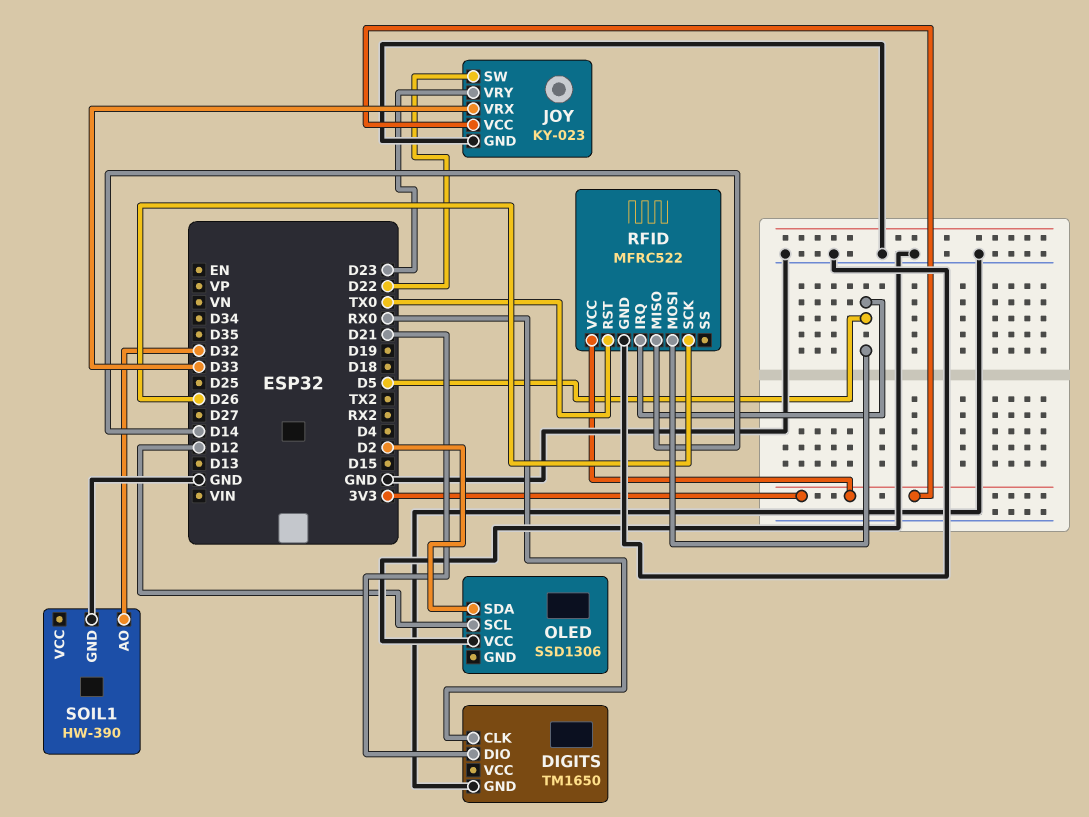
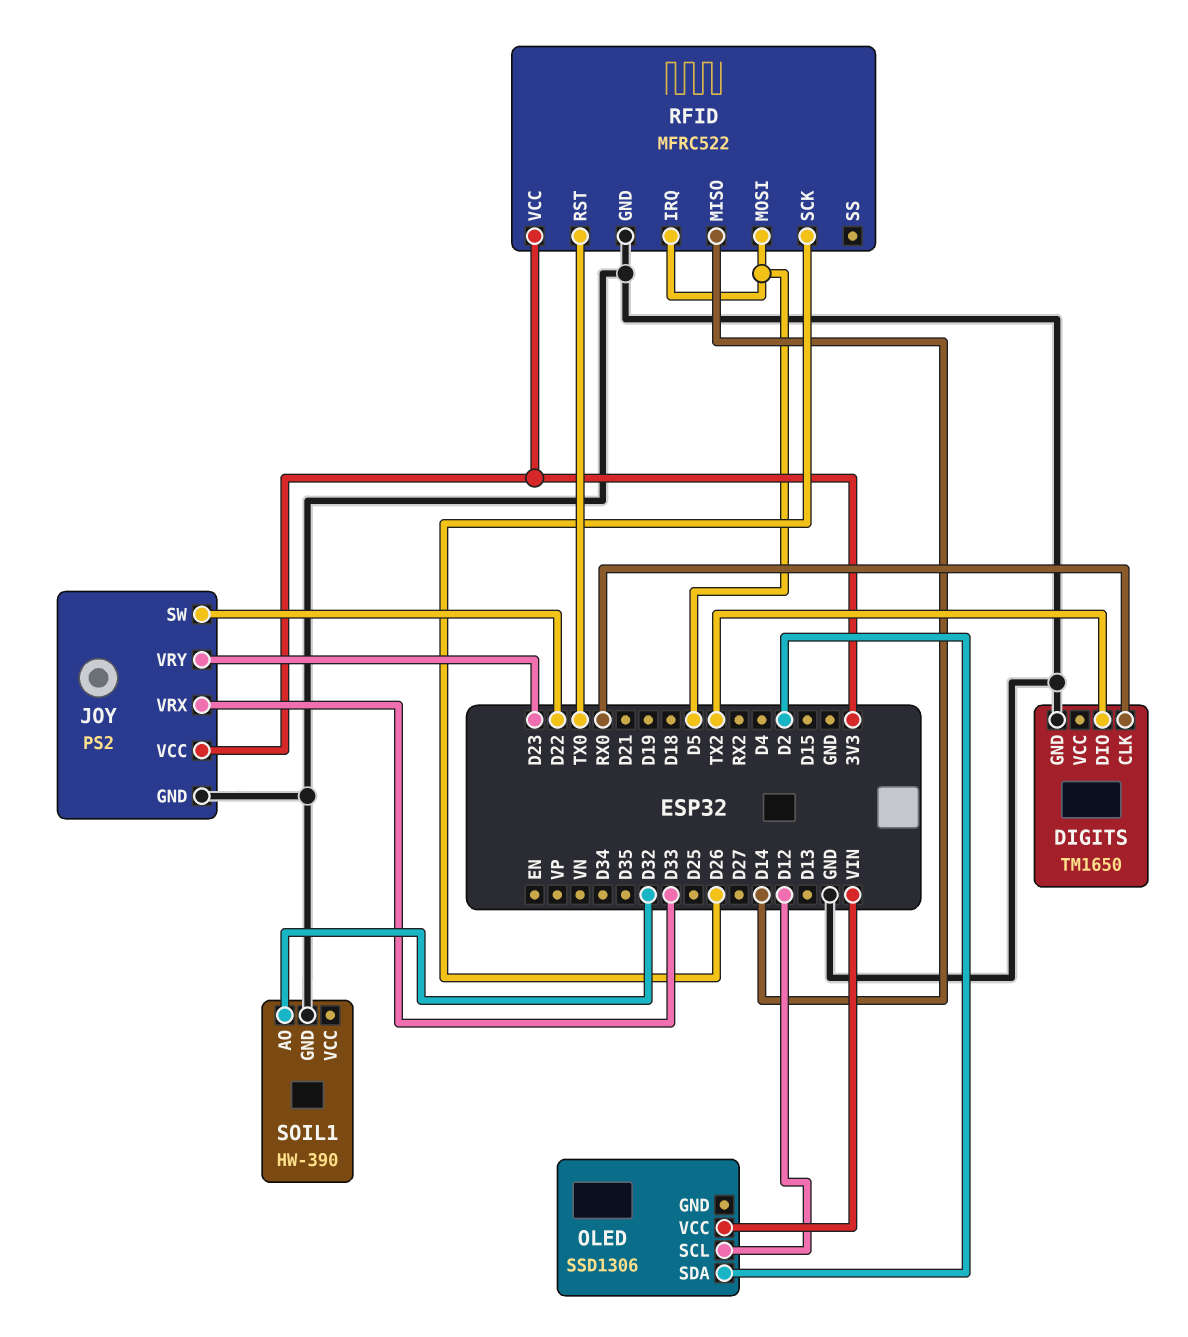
DIGITS pin DIO: D21 -> TX2
JOY: KY-023 -> PS2
OLED pin VCC: GND -> VIN

